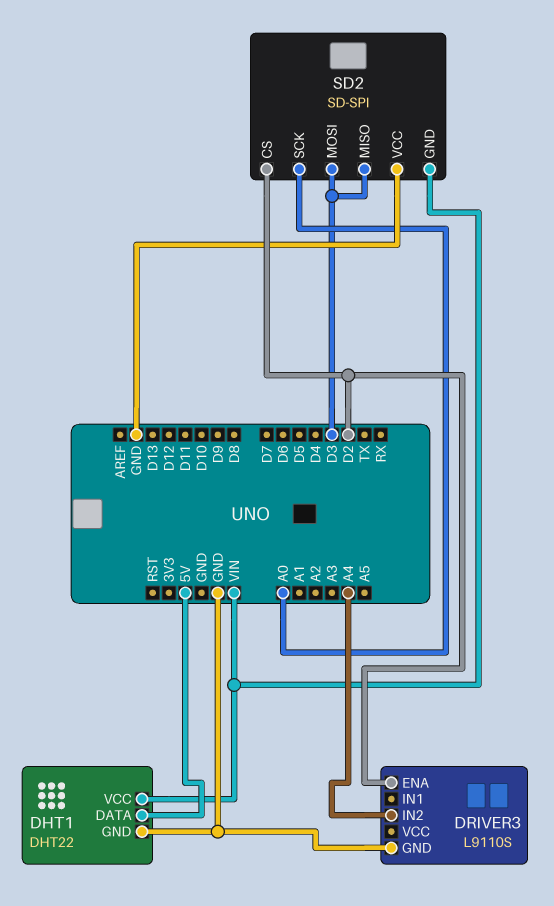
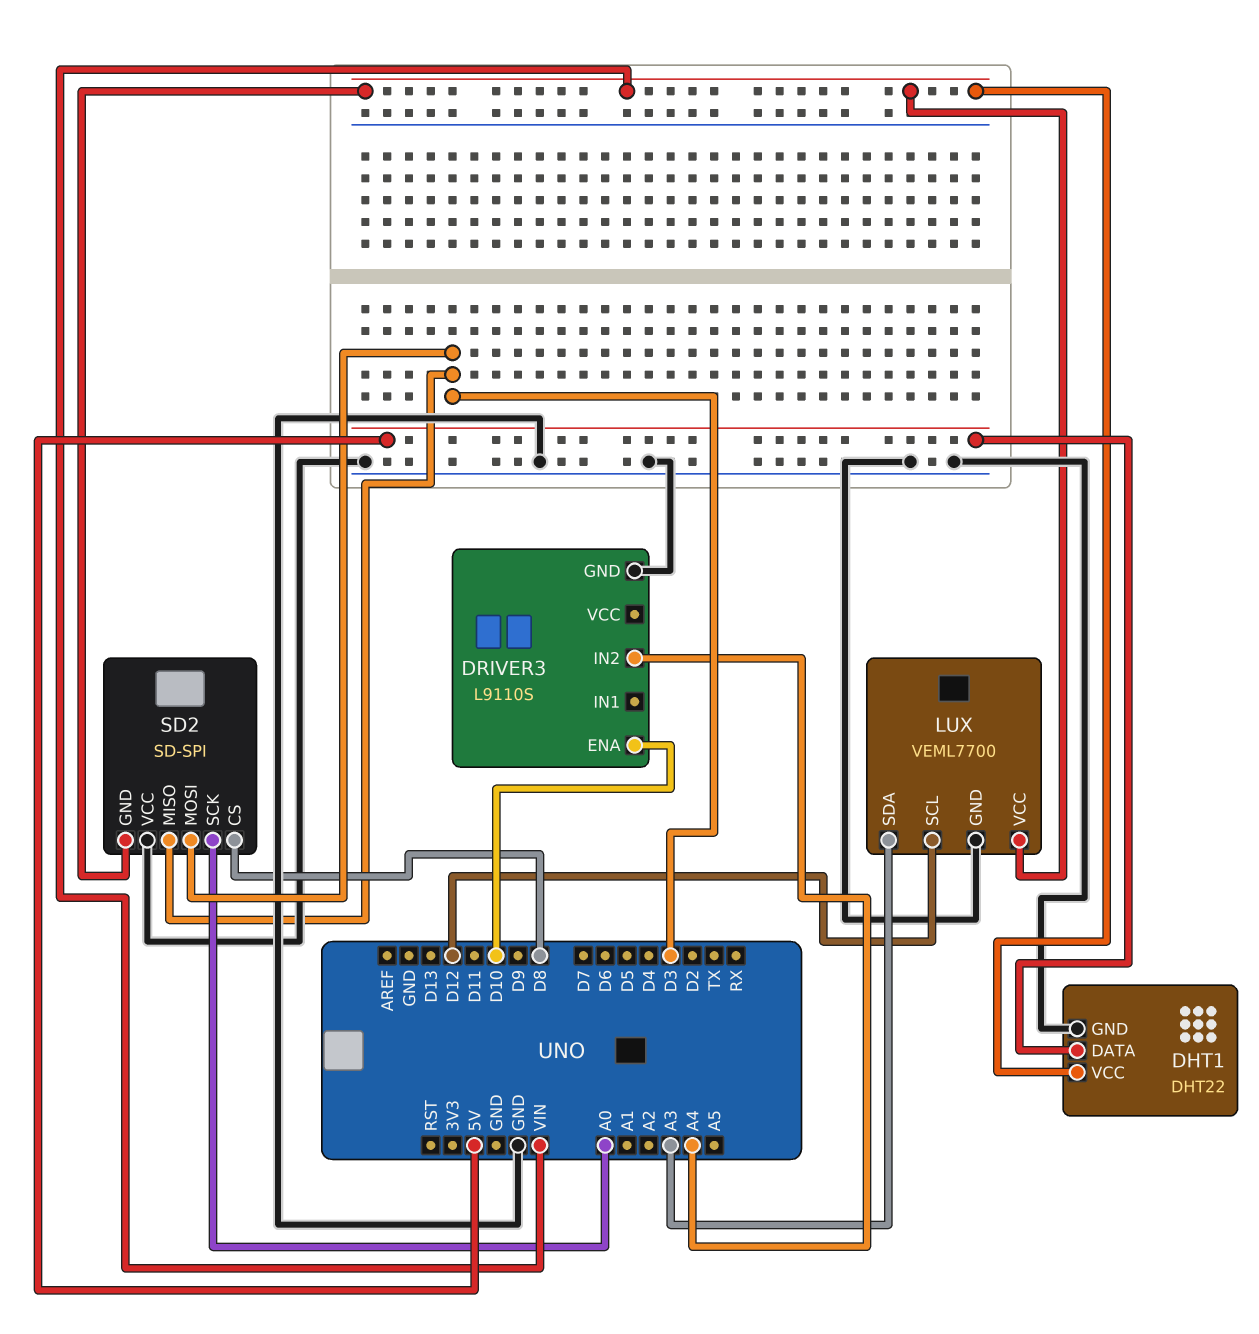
DRIVER3 pin ENA: D2 -> D10
LUX: none -> VEML7700
LUX pin GND: none -> GND
LUX pin SCL: none -> D12
LUX pin SDA: none -> A3
LUX pin VCC: none -> VIN
SD2 pin CS: D2 -> D8

